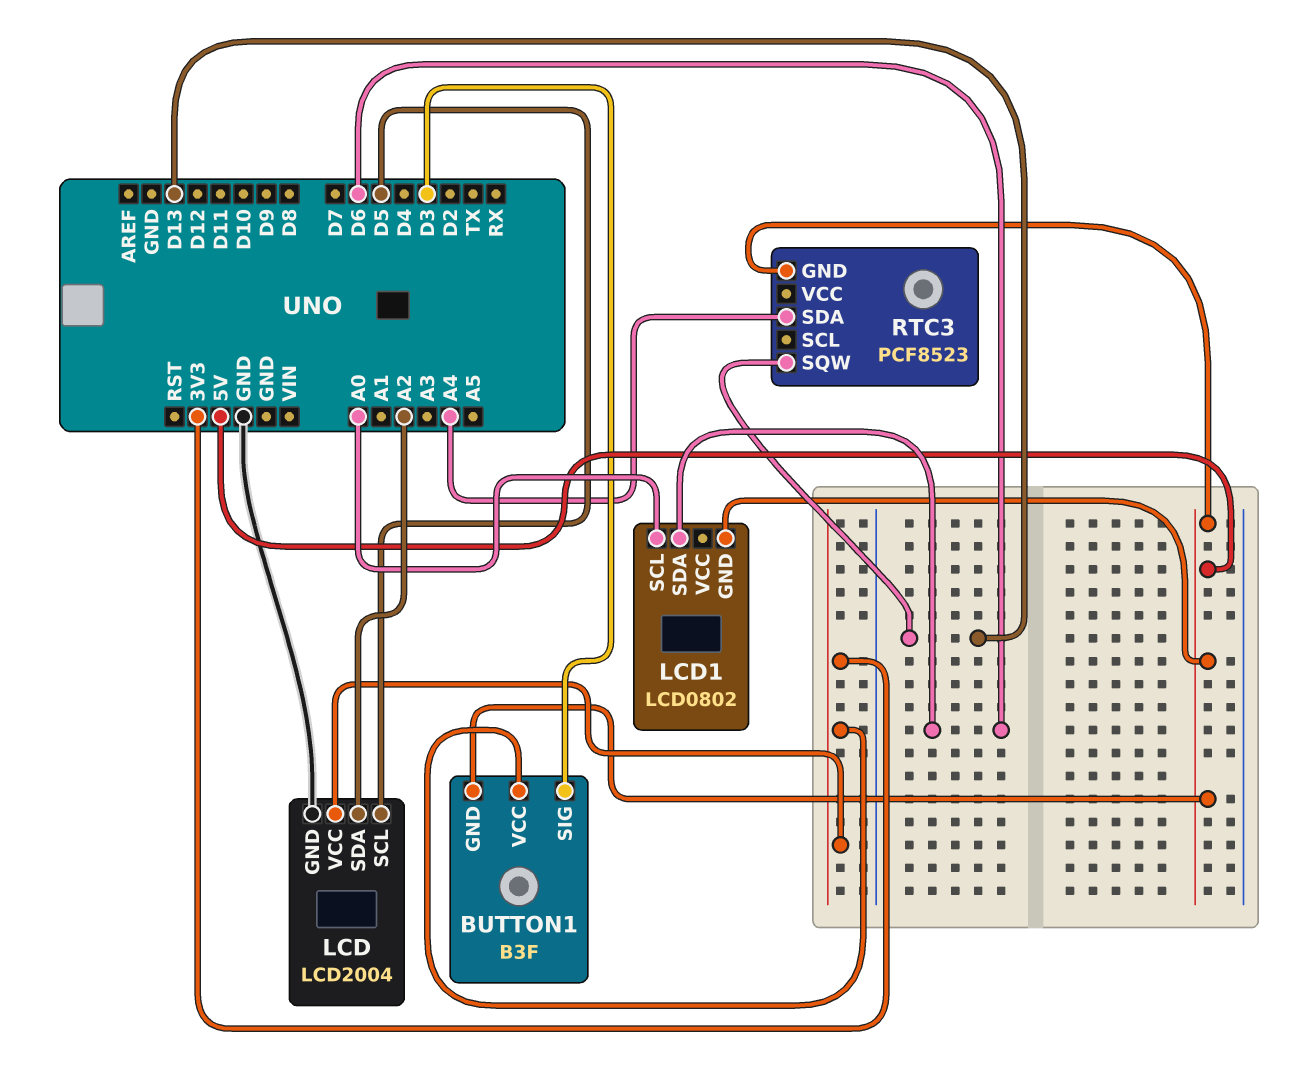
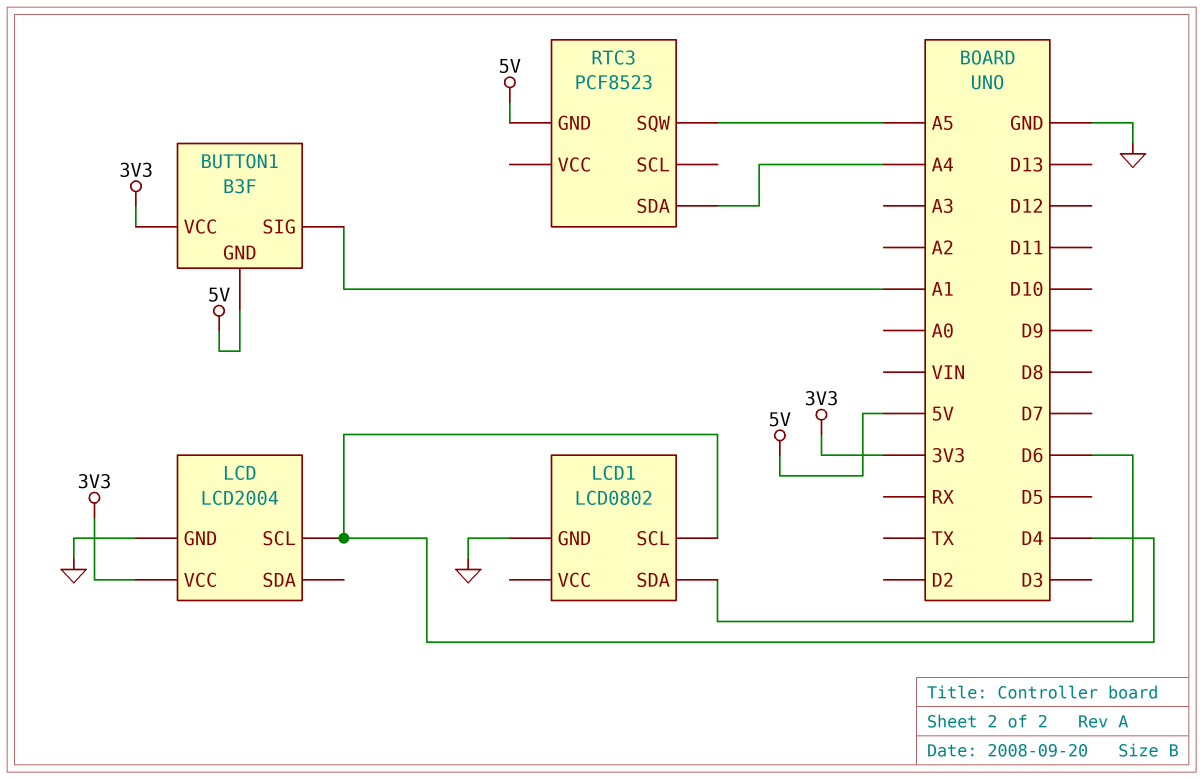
BUTTON1 pin SIG: D3 -> A1
LCD pin SCL: D5 -> D4
LCD pin SDA: A2 -> none
LCD1 pin GND: 5V -> GND
LCD1 pin SCL: A0 -> D4
RTC3 pin SQW: D13 -> A5

